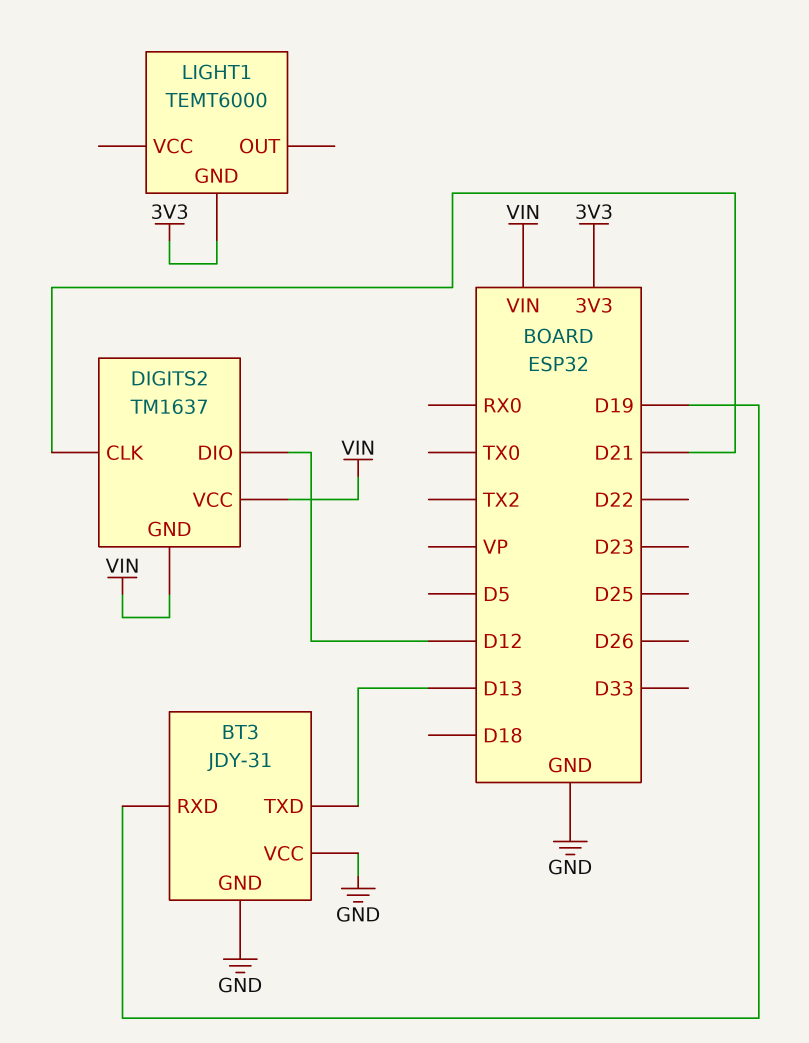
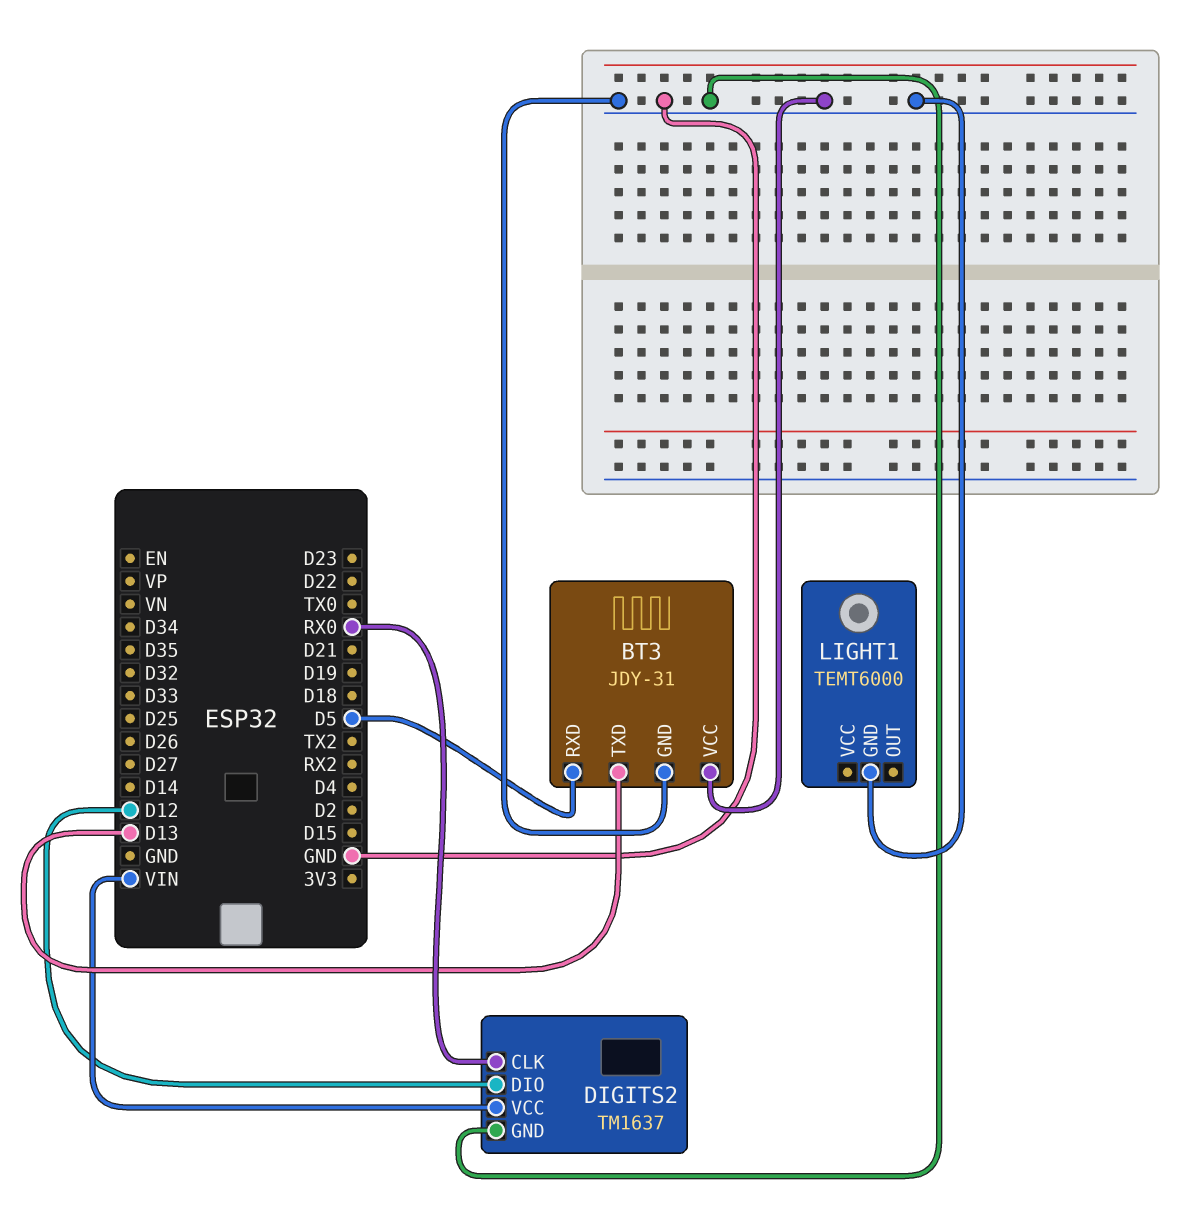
BT3 pin RXD: D19 -> D5
DIGITS2 pin CLK: D21 -> RX0
DIGITS2 pin GND: VIN -> GND
LIGHT1 pin GND: 3V3 -> GND

